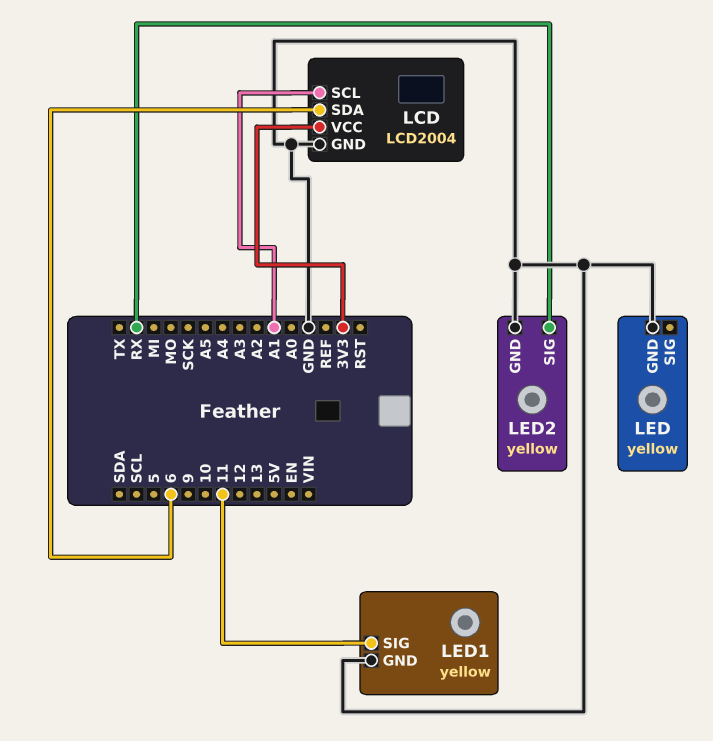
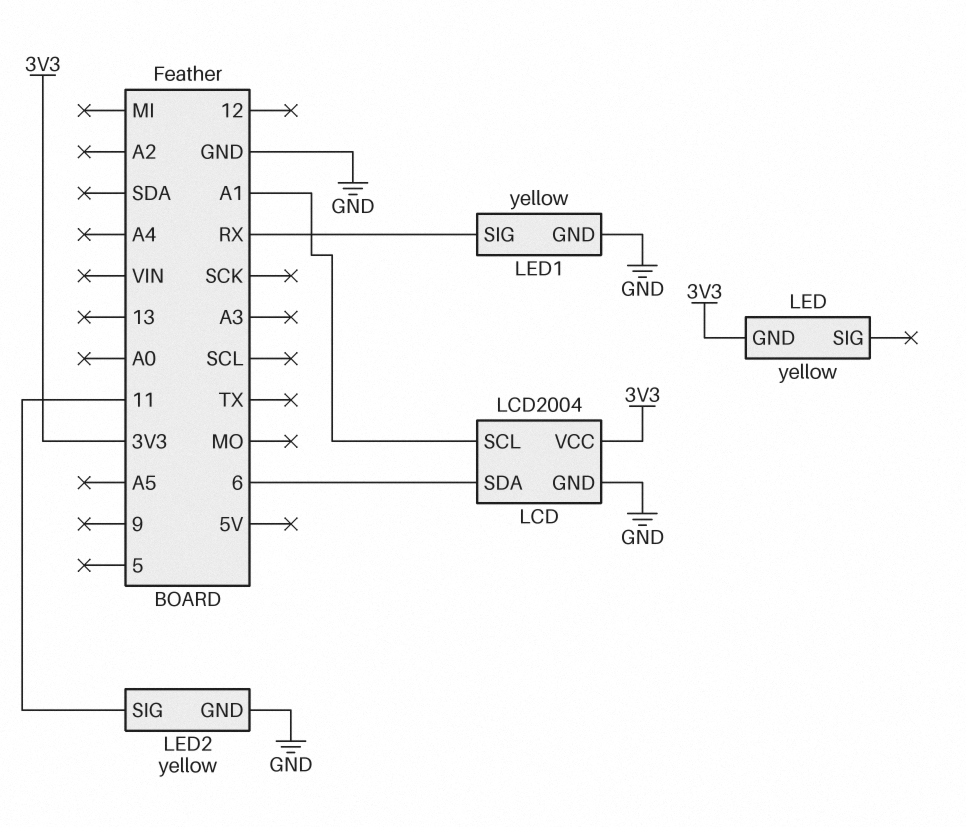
LED pin GND: GND -> 3V3
LED1 pin SIG: 11 -> RX
LED2 pin SIG: RX -> 11

